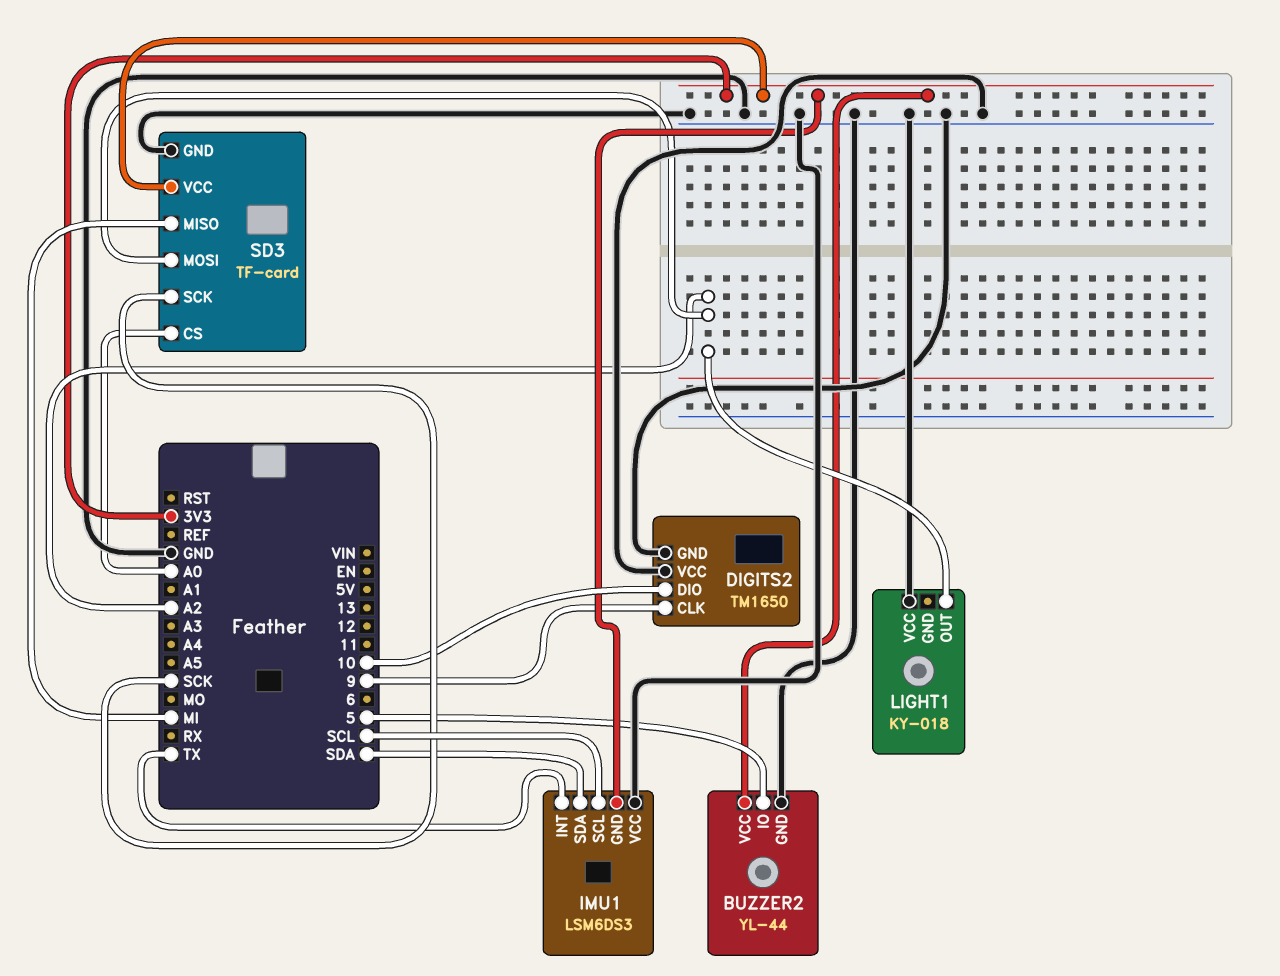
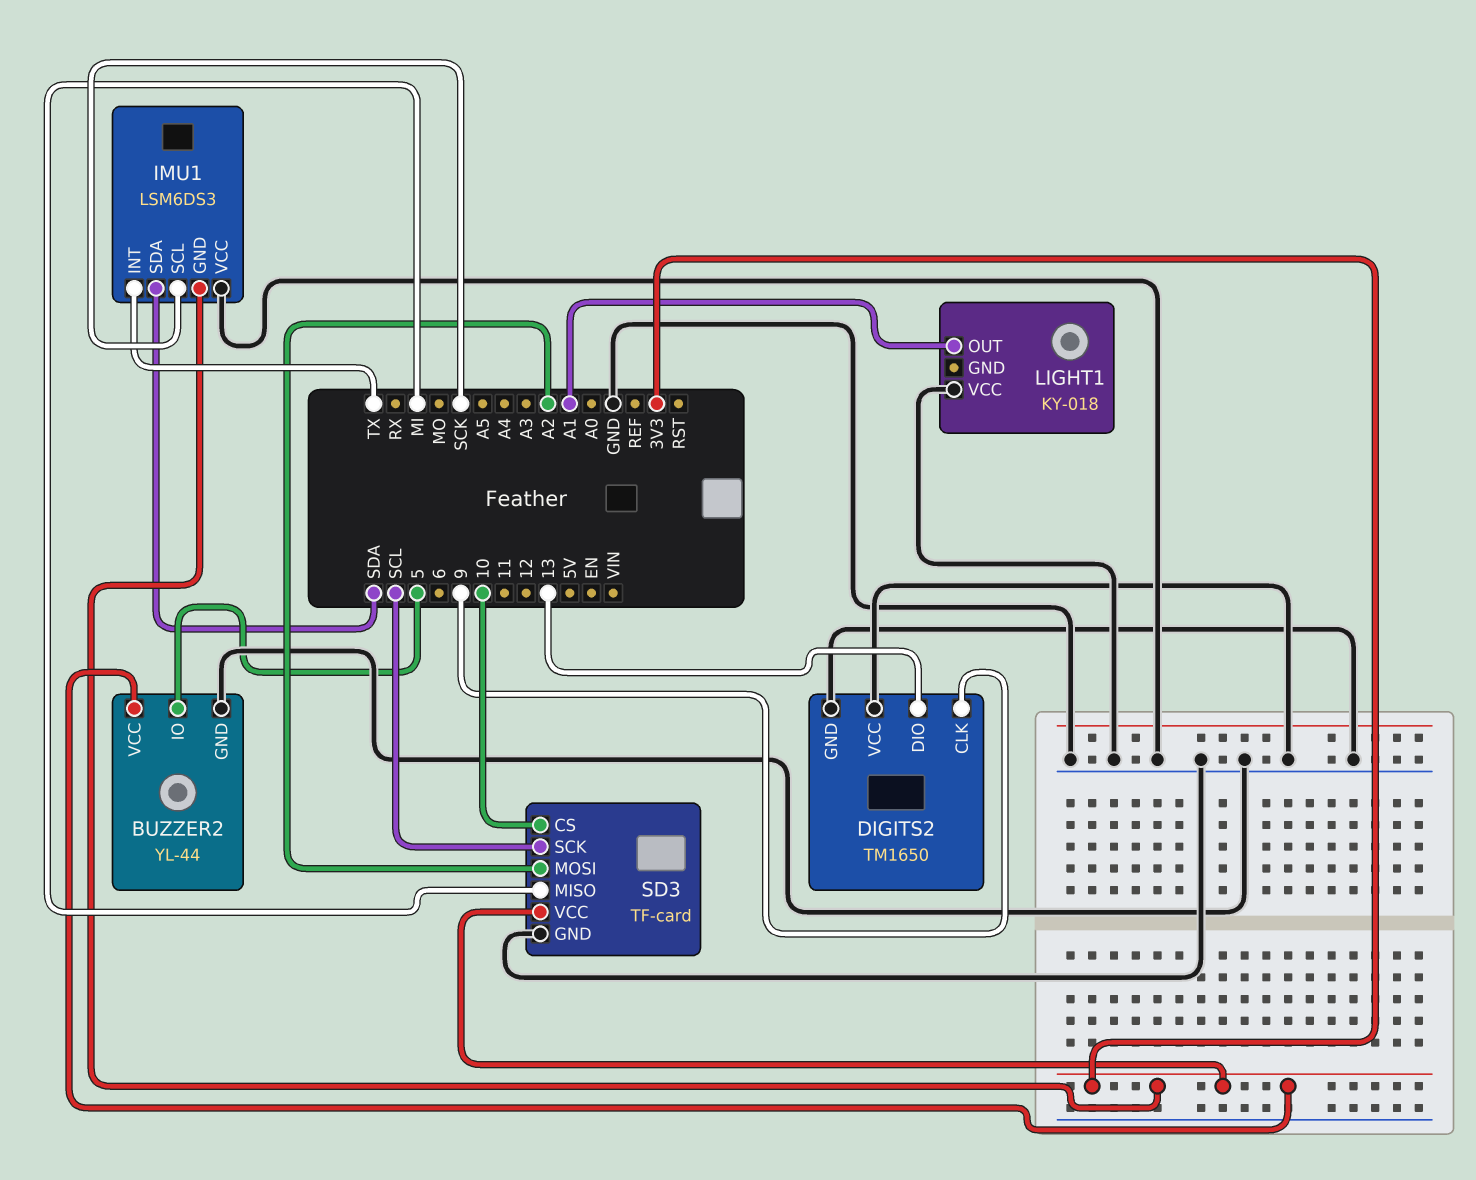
DIGITS2 pin DIO: 10 -> 13
IMU1 pin SCL: SCL -> SCK
LIGHT1 pin OUT: A2 -> A1
SD3 pin CS: A0 -> 10
SD3 pin SCK: SCK -> SCL

